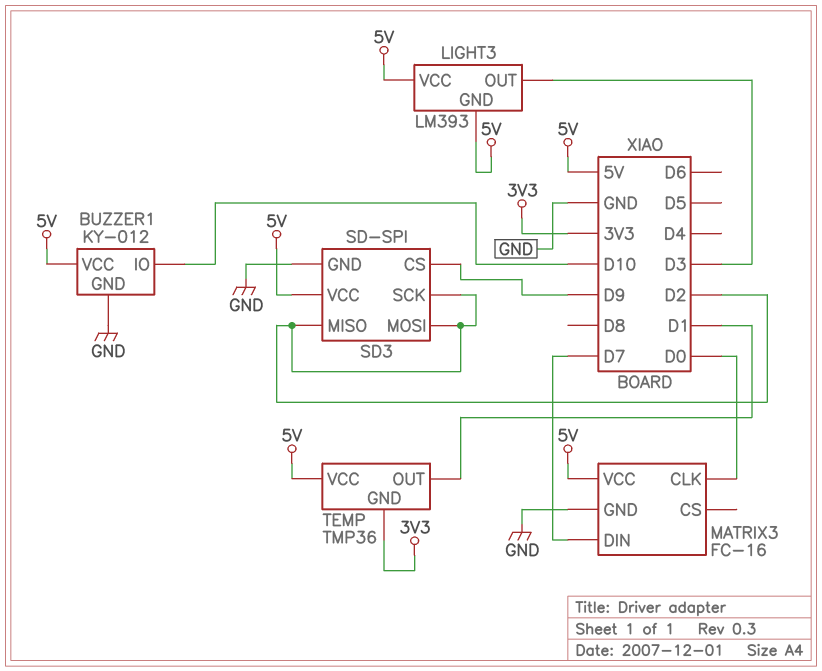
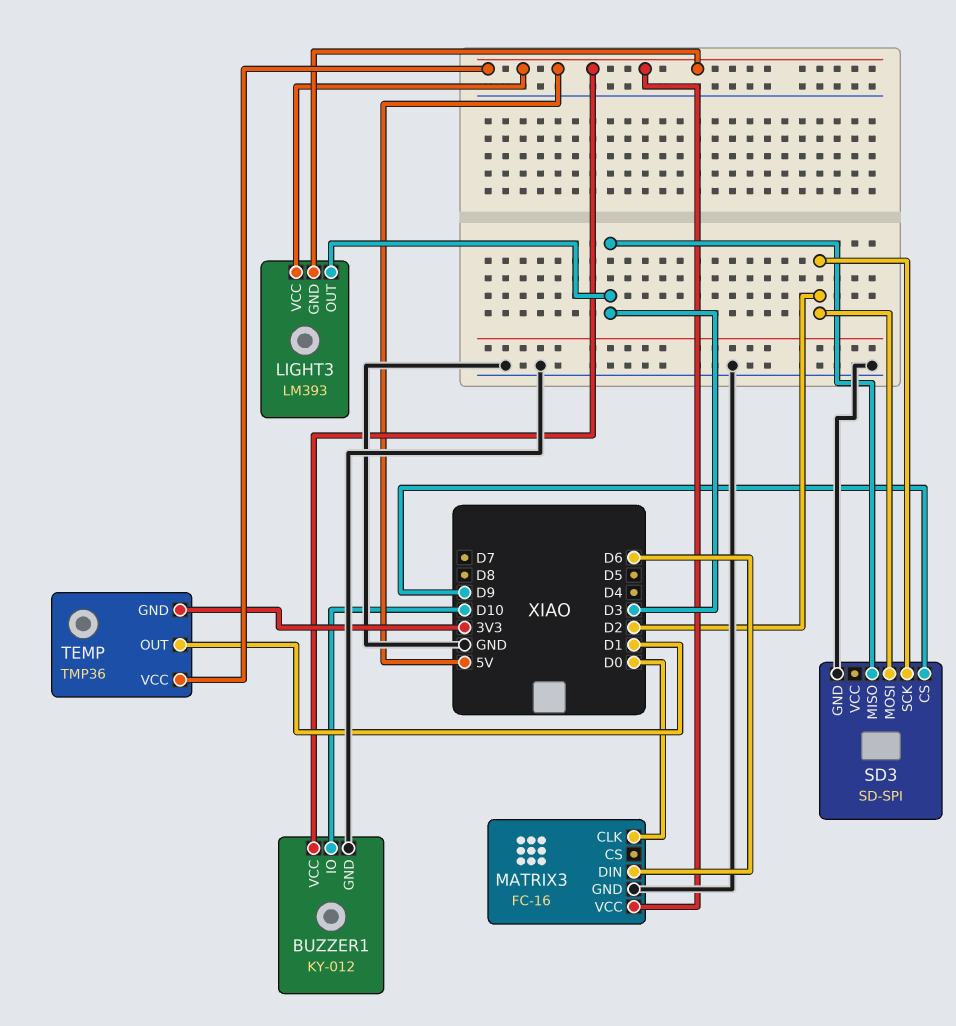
MATRIX3 pin DIN: D7 -> D6
SD3 pin MISO: D2 -> D3
SD3 pin VCC: 5V -> none

